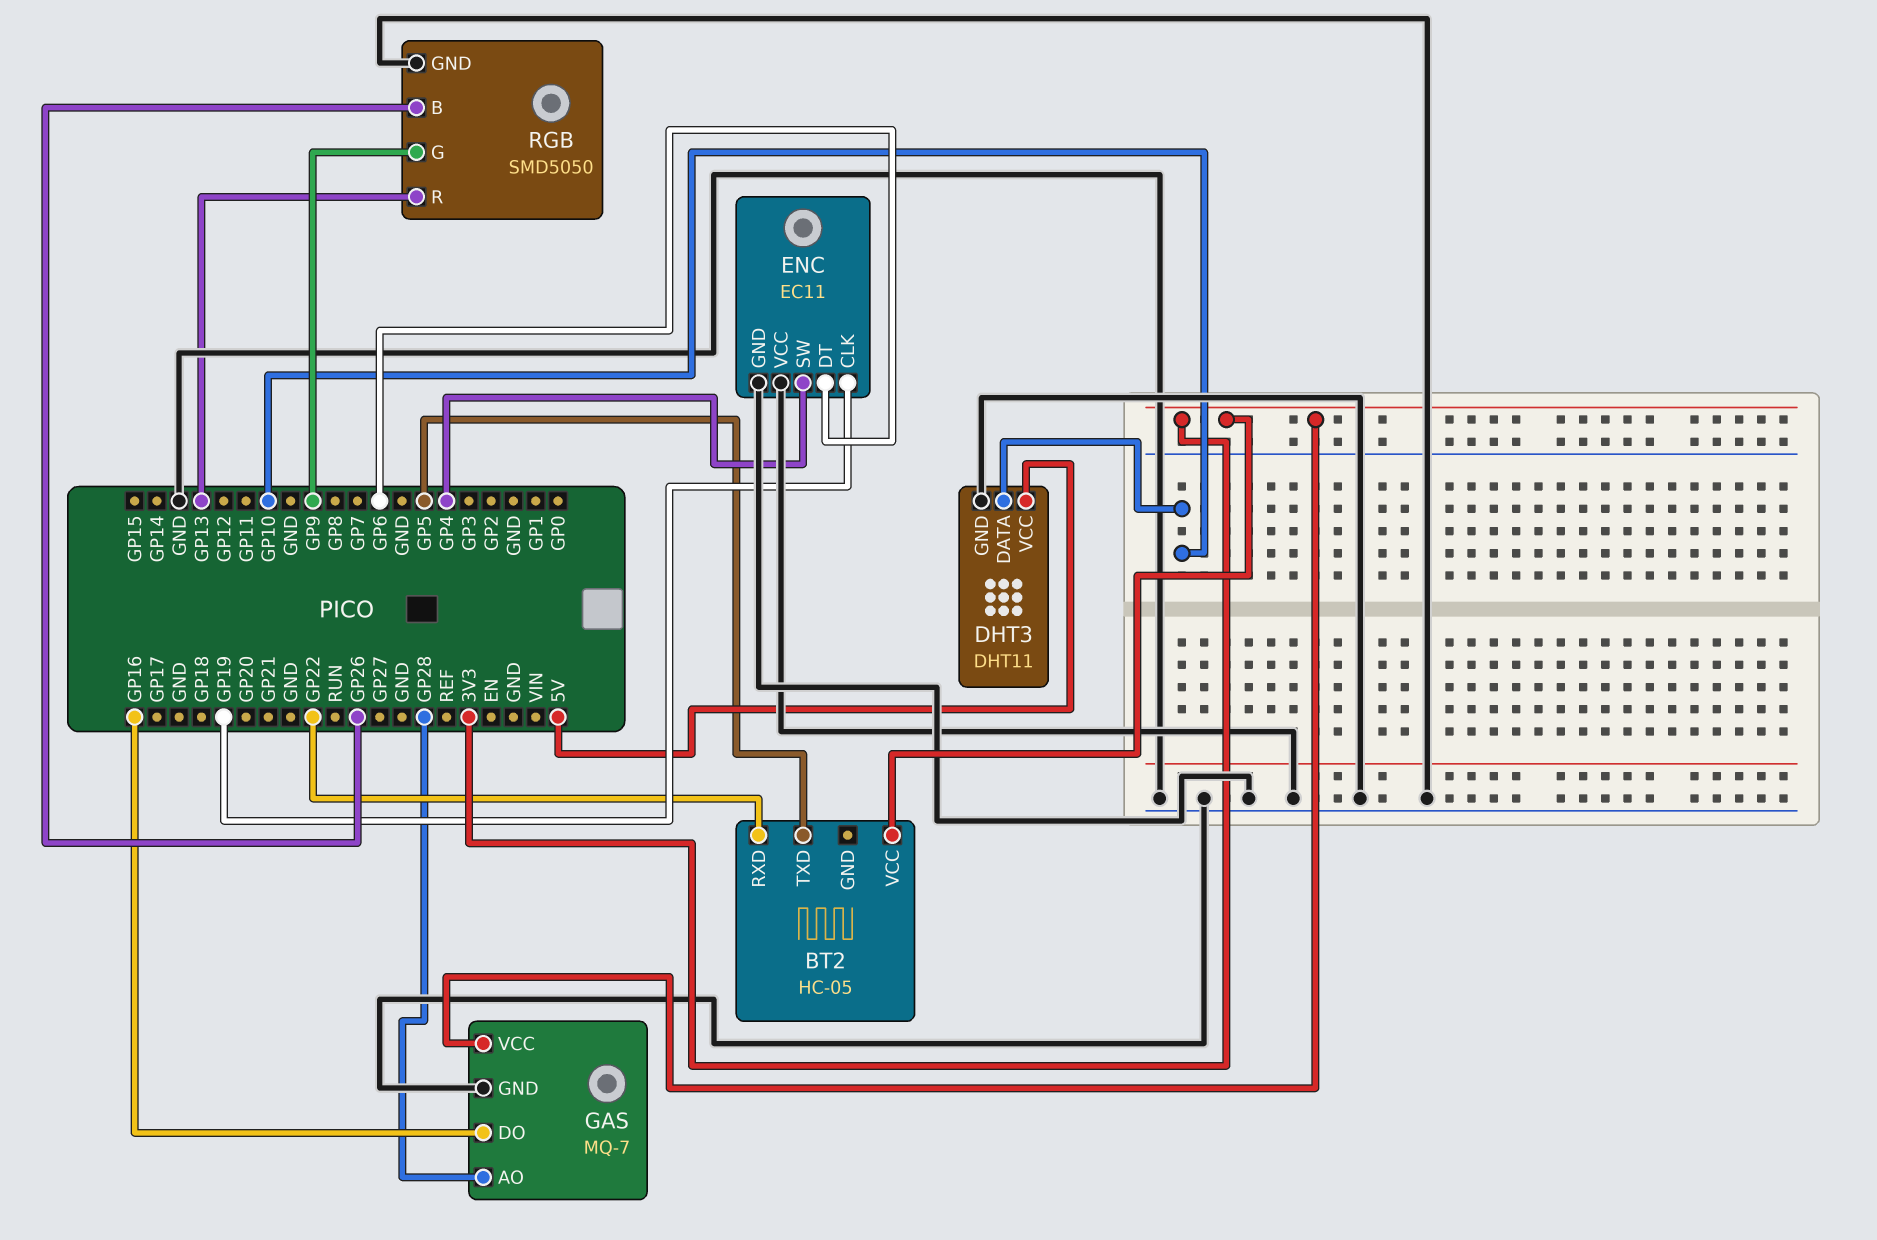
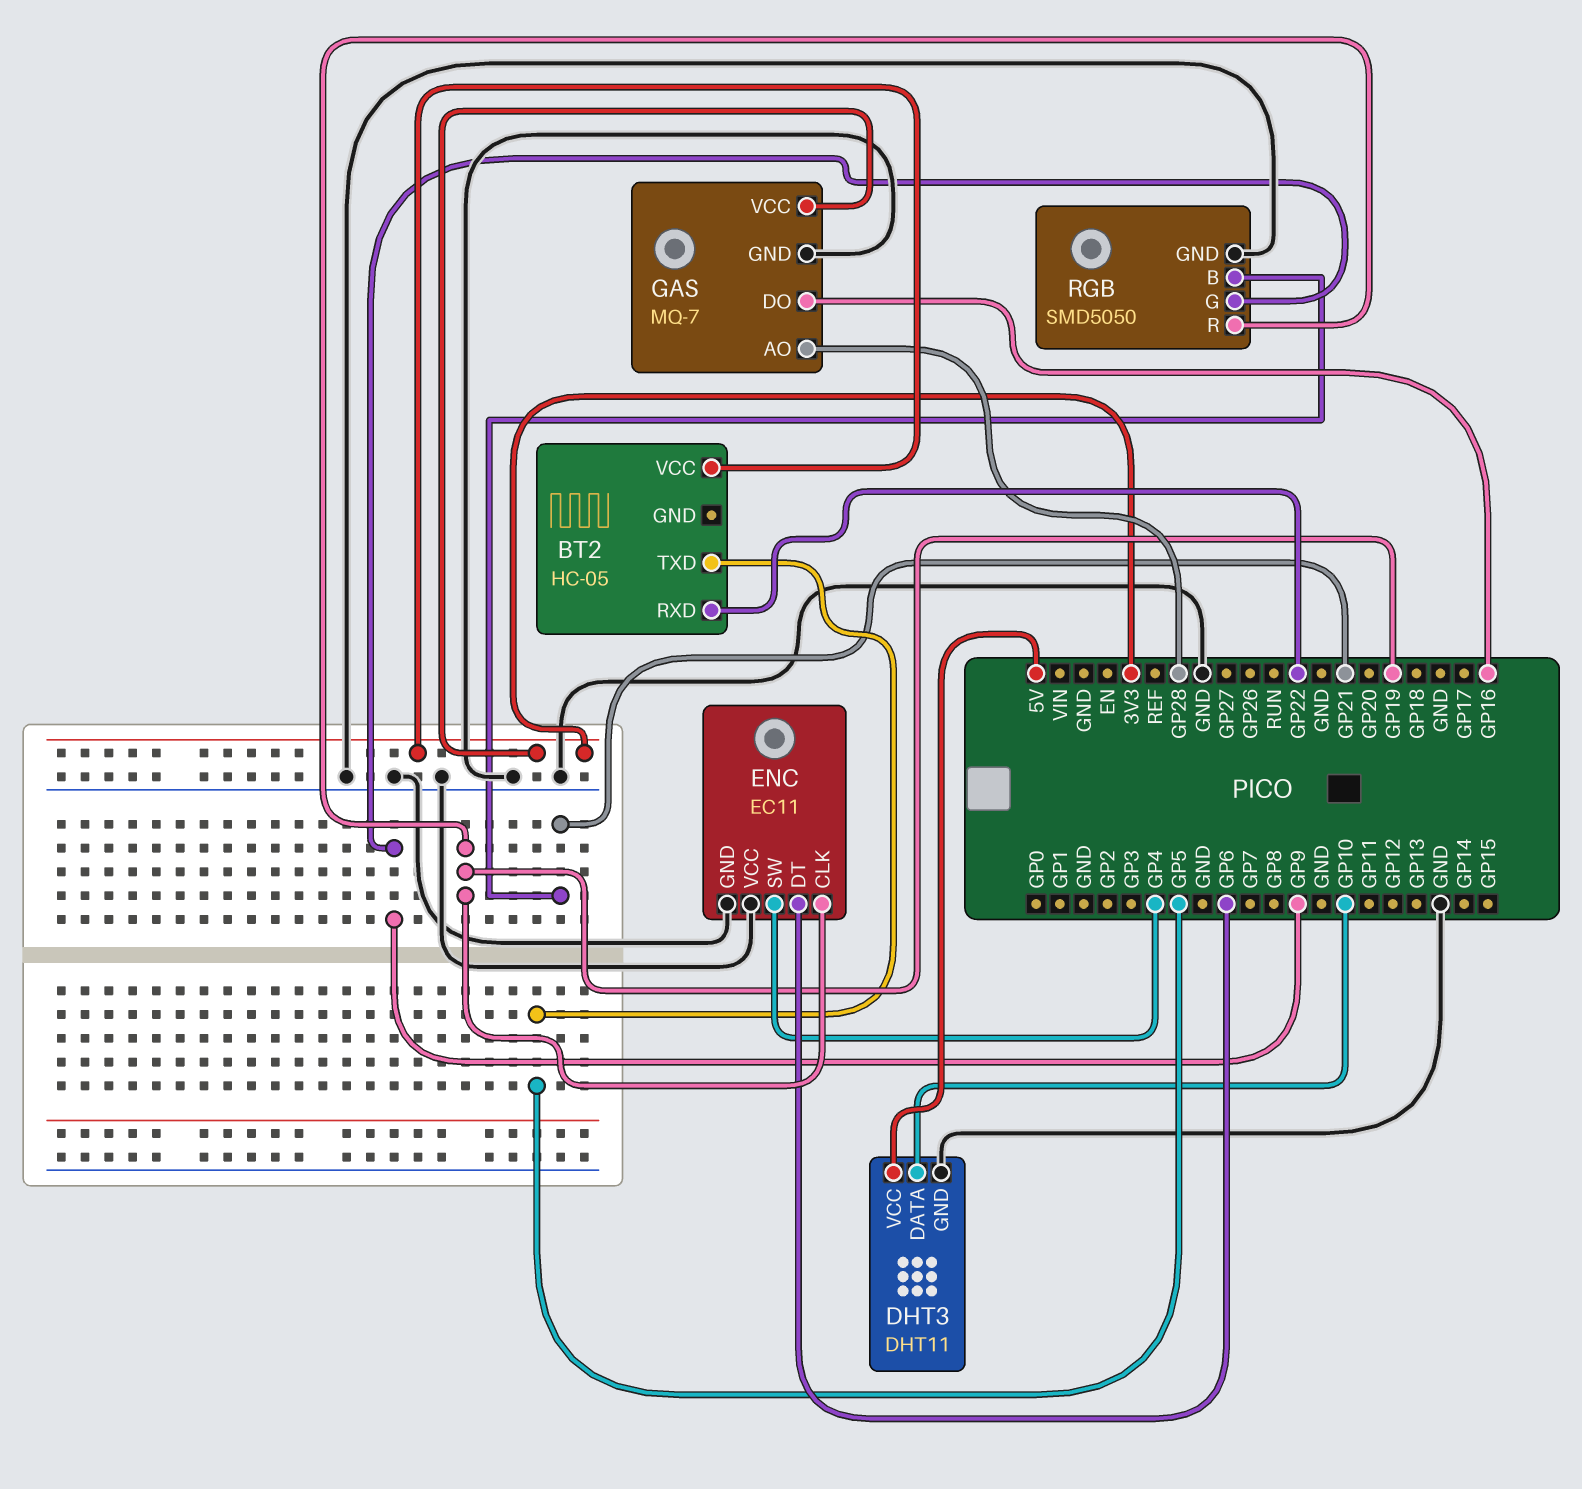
RGB pin B: GP26 -> GP21
RGB pin R: GP13 -> GP19

